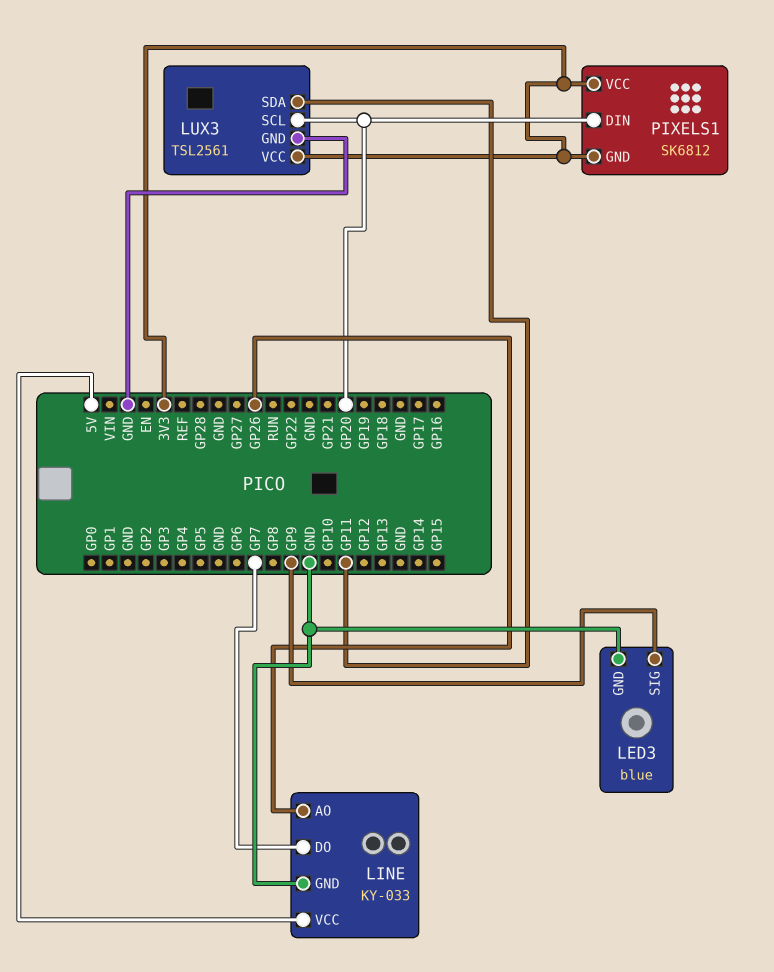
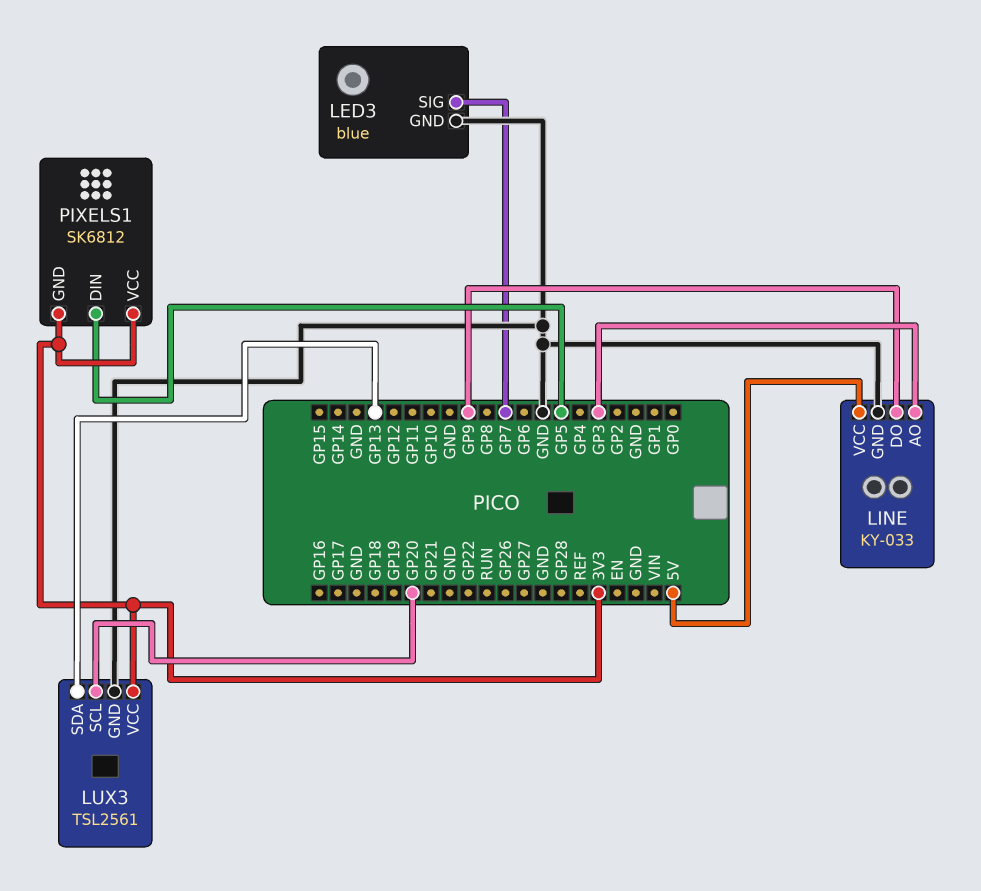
LED3 pin SIG: GP9 -> GP7
LINE pin AO: GP26 -> GP3
LINE pin DO: GP7 -> GP9
LUX3 pin SDA: GP11 -> GP13
PIXELS1 pin DIN: GP20 -> GP5

